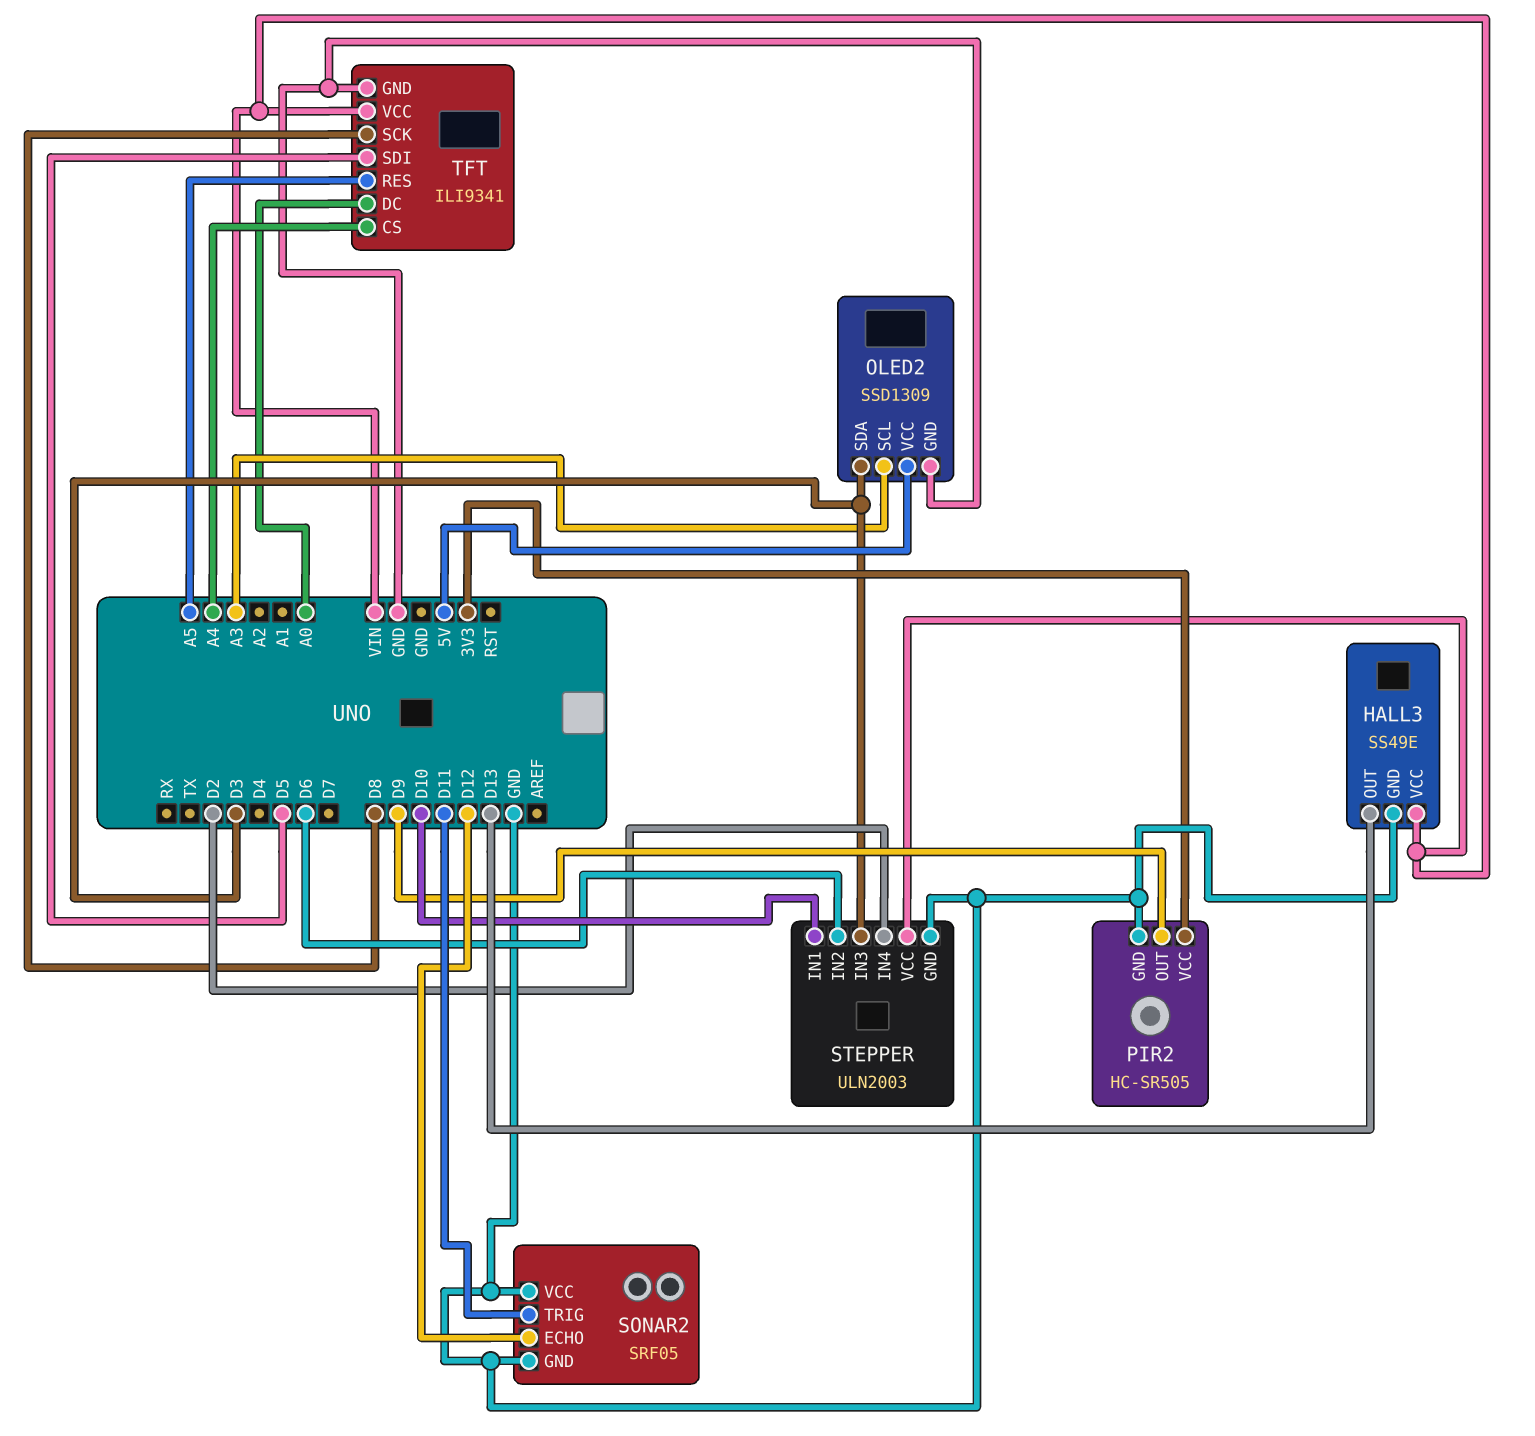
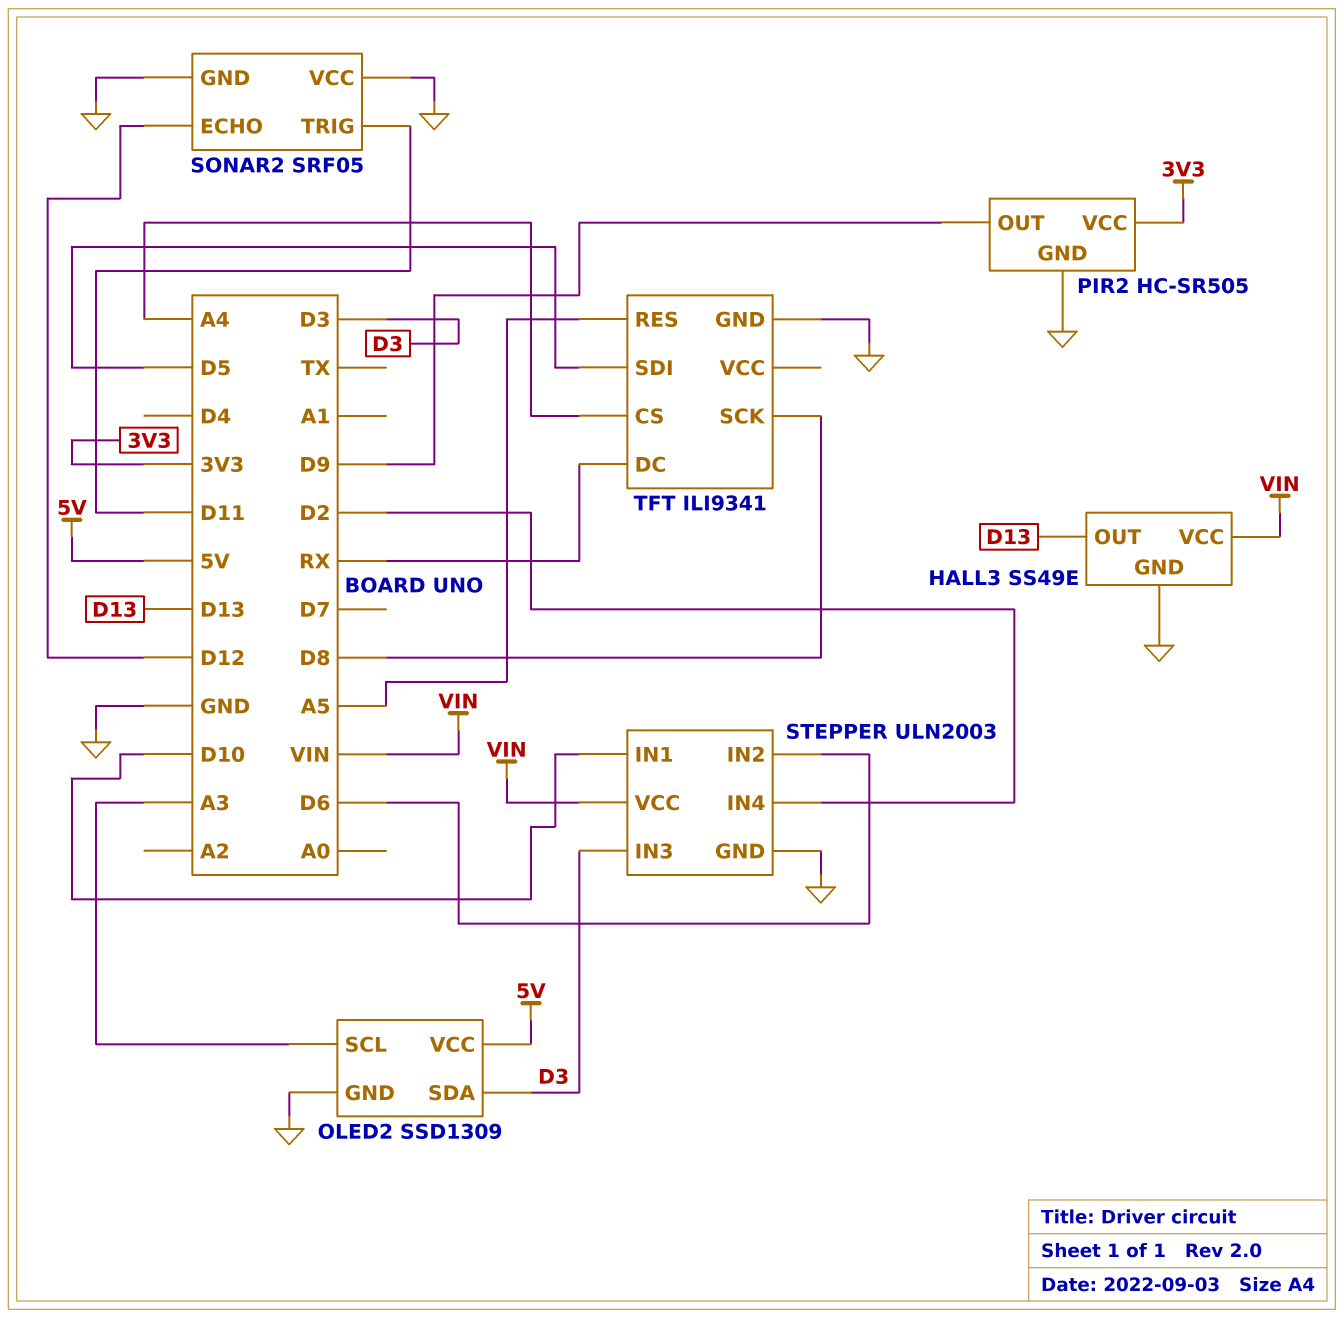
TFT pin DC: A0 -> RX
TFT pin VCC: VIN -> none

